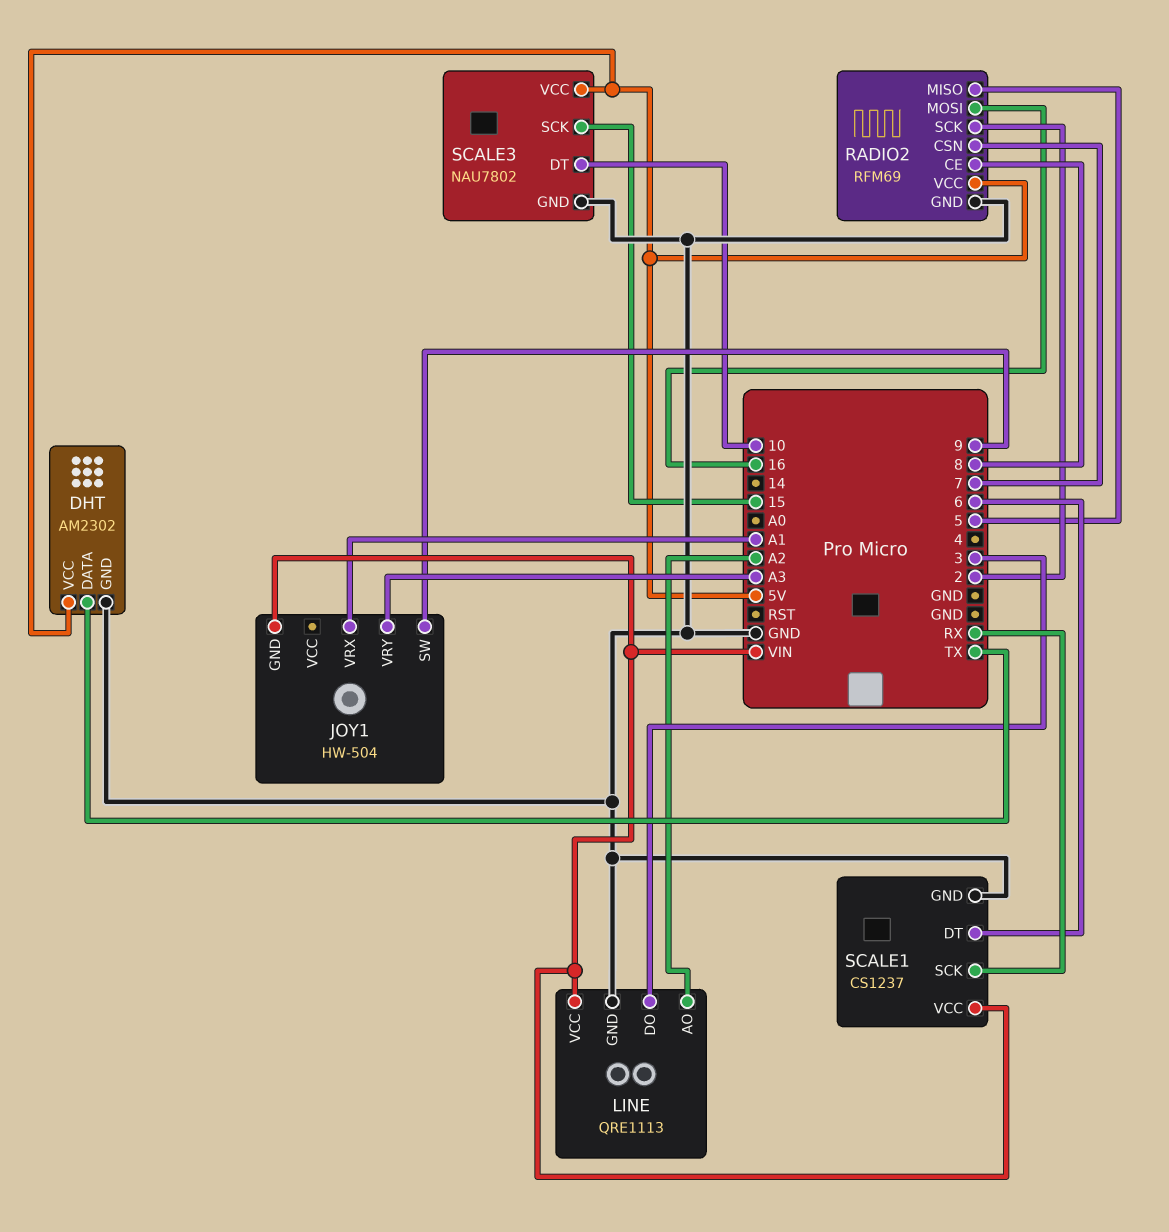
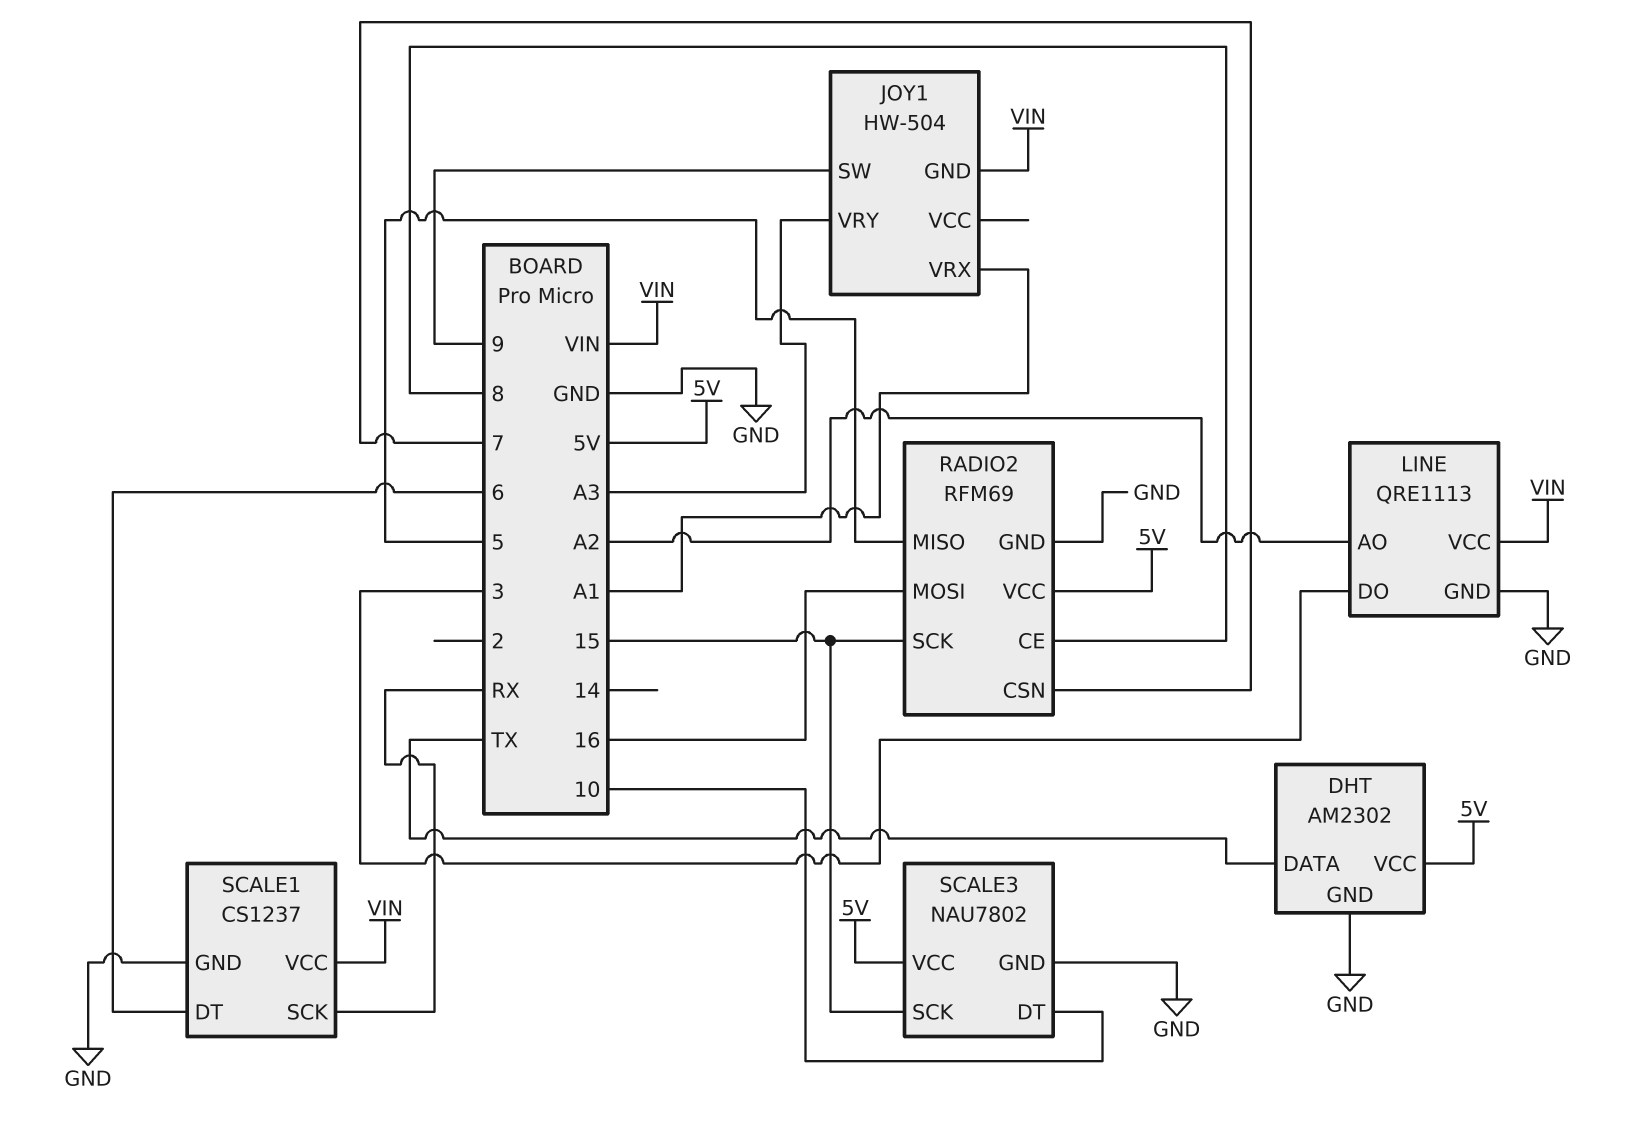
RADIO2 pin SCK: 2 -> 15

